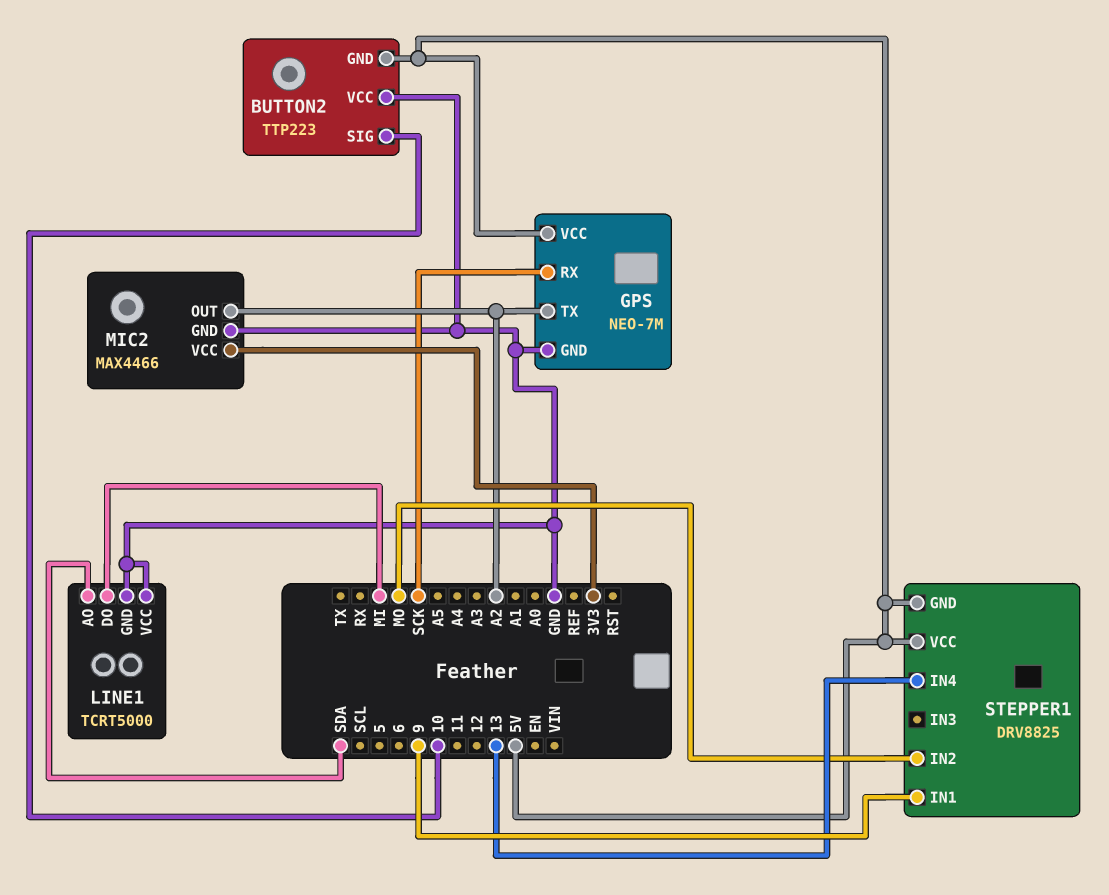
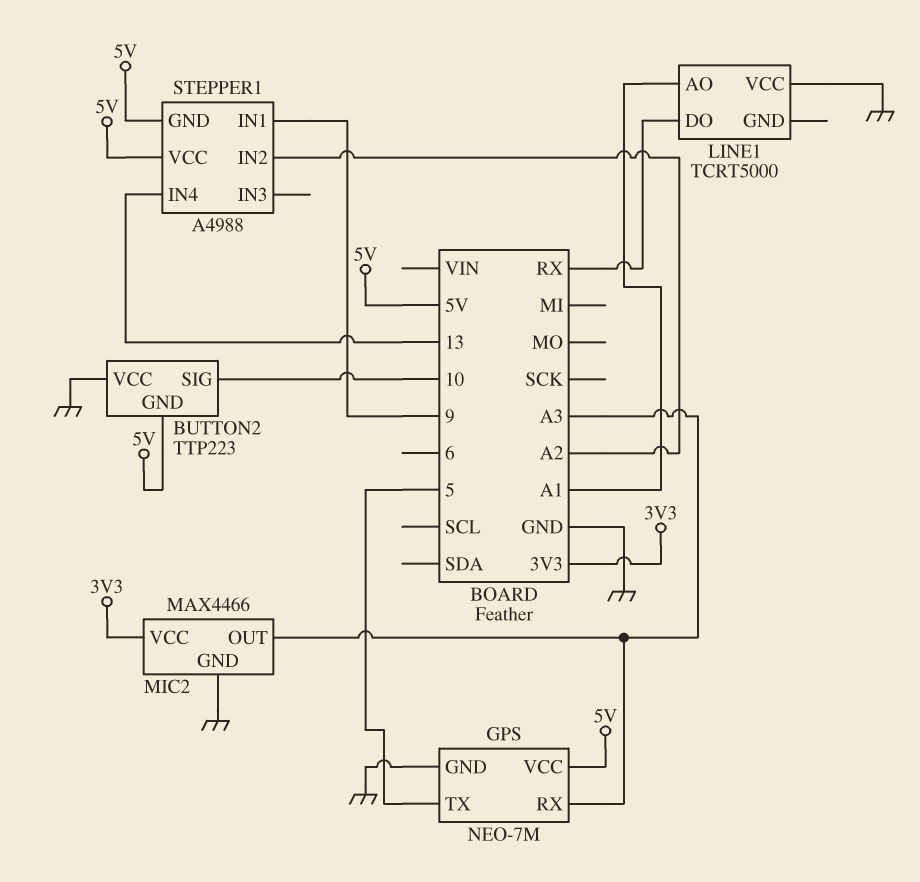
GPS pin RX: SCK -> A3
GPS pin TX: A2 -> 5
LINE1 pin AO: SDA -> A1
LINE1 pin DO: MI -> RX
LINE1 pin GND: GND -> none
MIC2 pin OUT: A2 -> A3
STEPPER1: DRV8825 -> A4988
STEPPER1 pin IN2: MO -> A2

